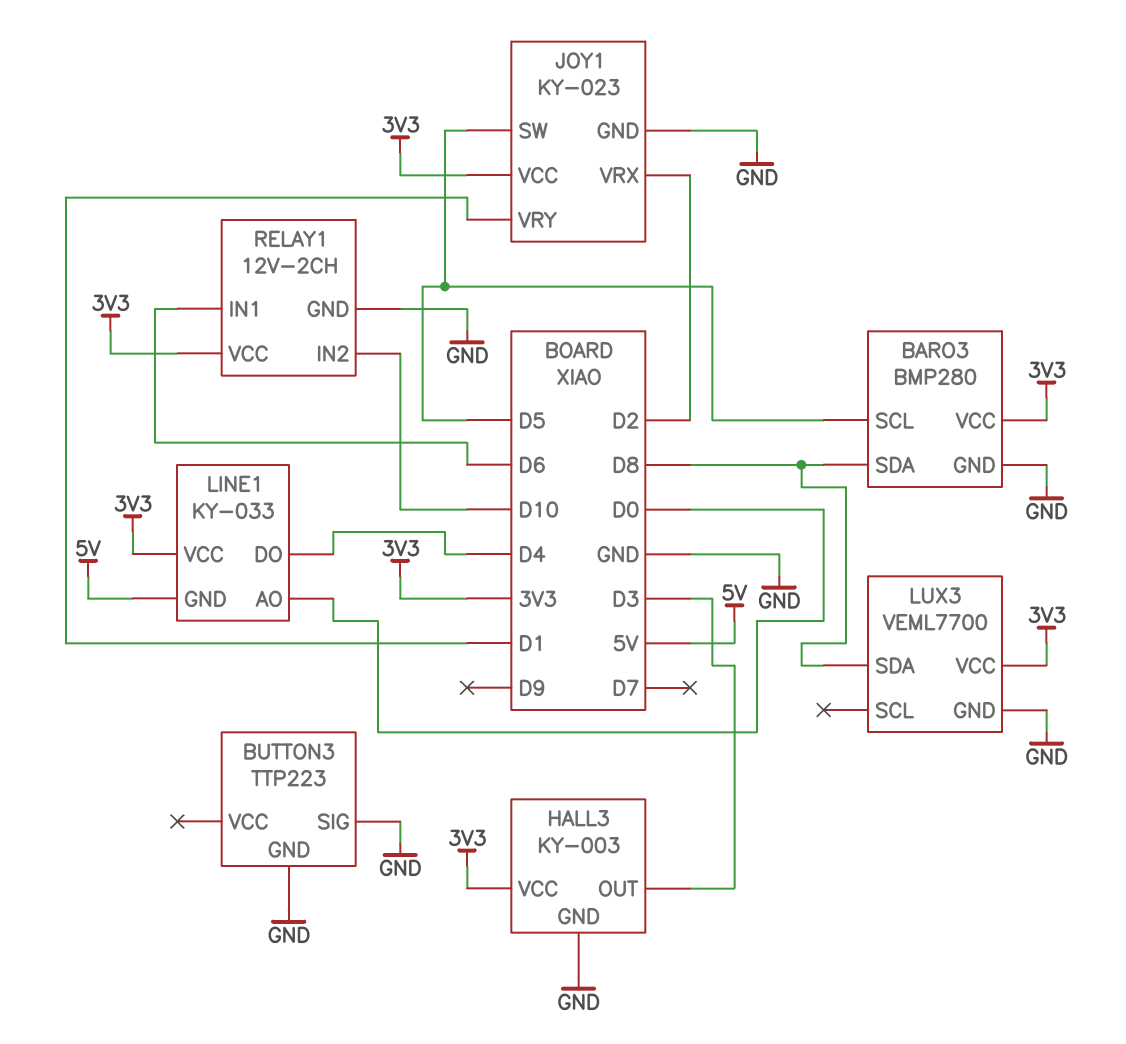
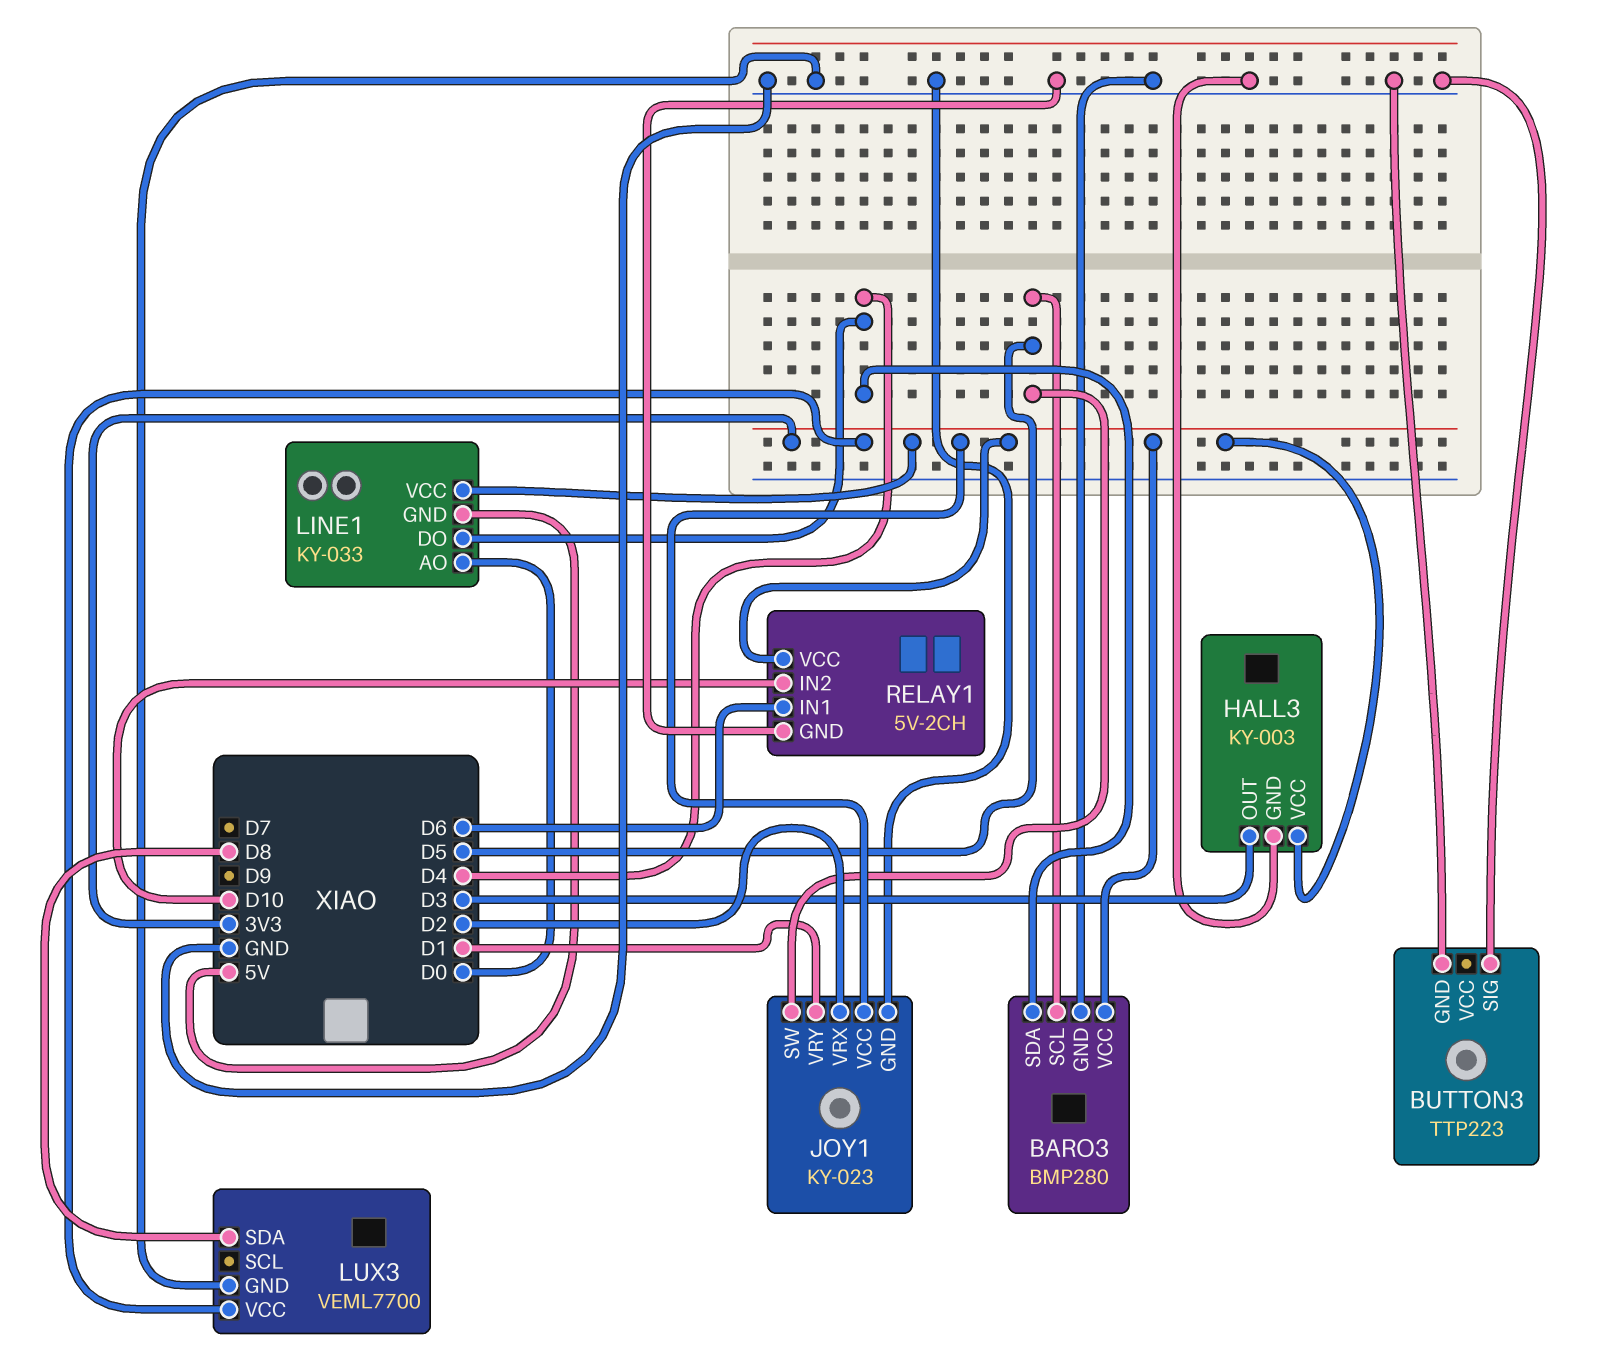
BARO3 pin SDA: D8 -> D4
RELAY1: 12V-2CH -> 5V-2CH

